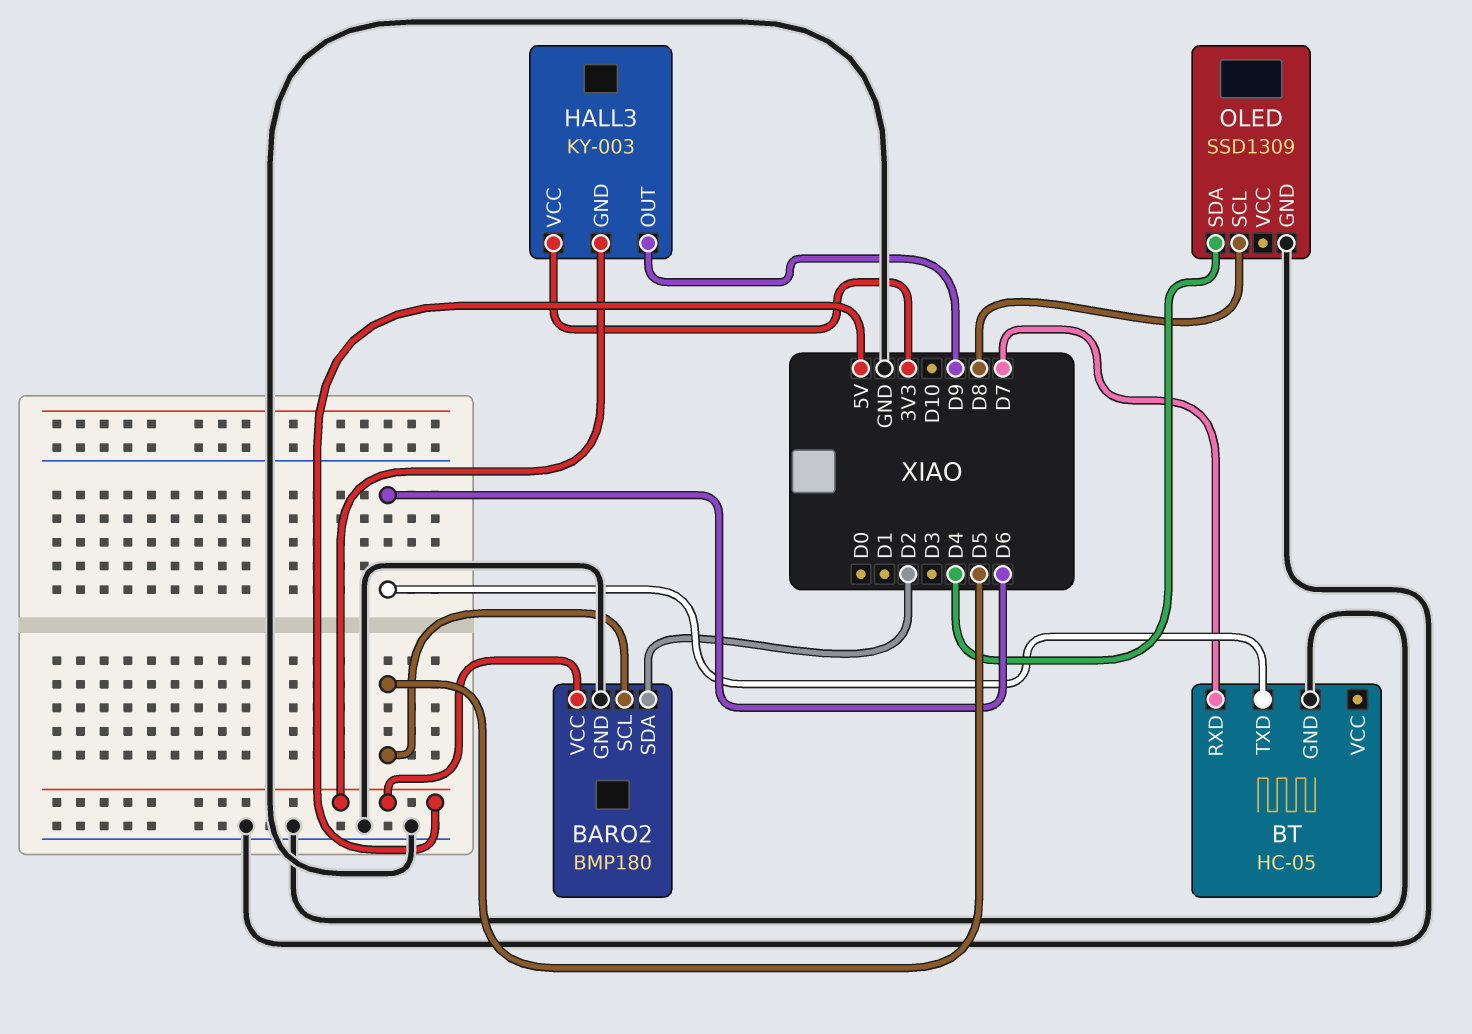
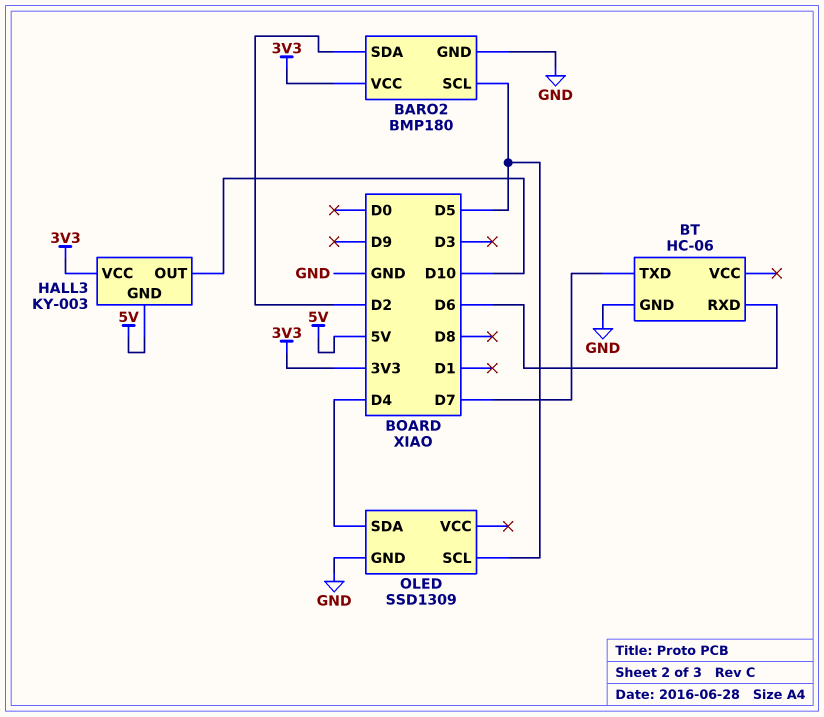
BARO2 pin VCC: 5V -> 3V3
BT: HC-05 -> HC-06
BT pin RXD: D7 -> D6
BT pin TXD: D6 -> D7
HALL3 pin OUT: D9 -> D10
OLED pin SCL: D8 -> D5

